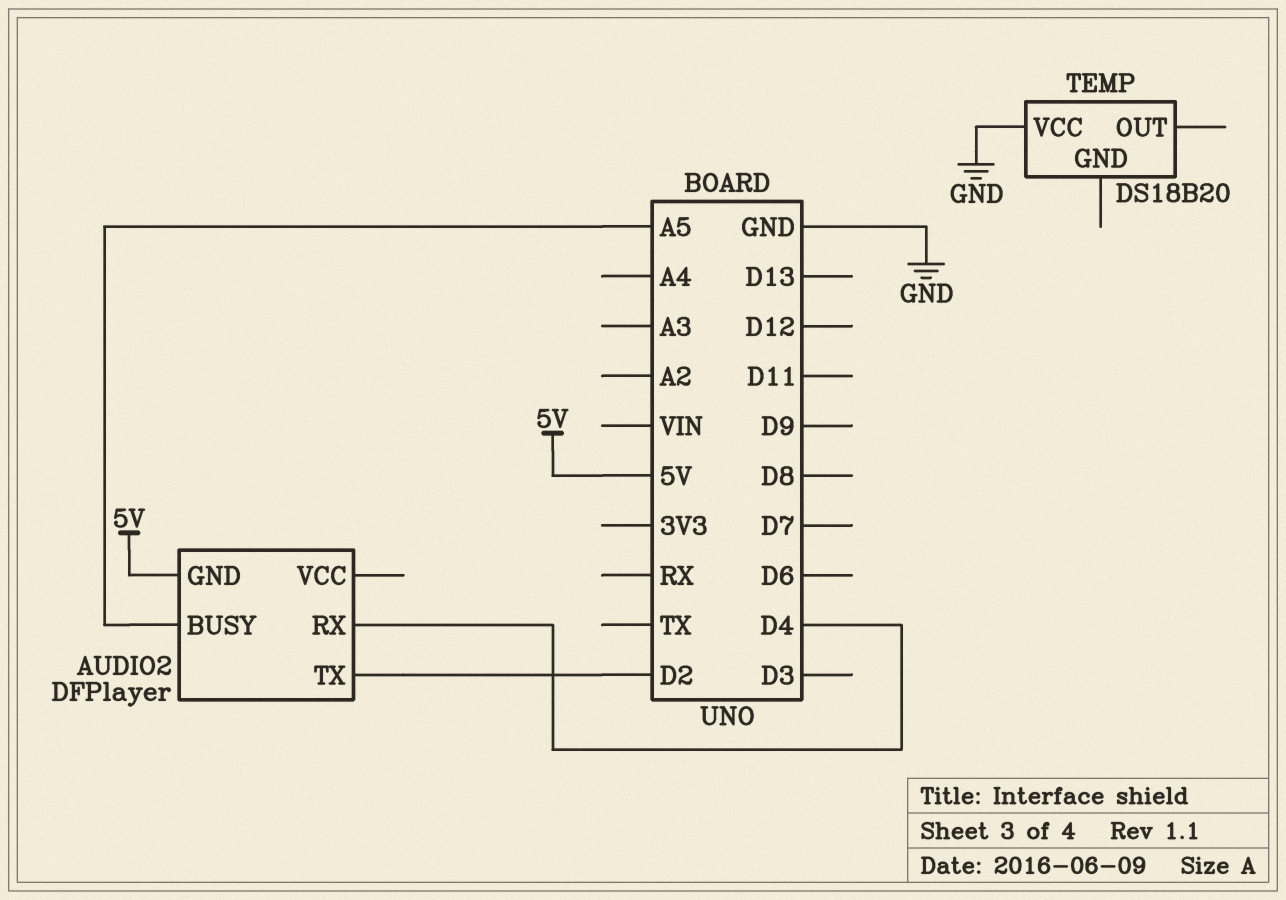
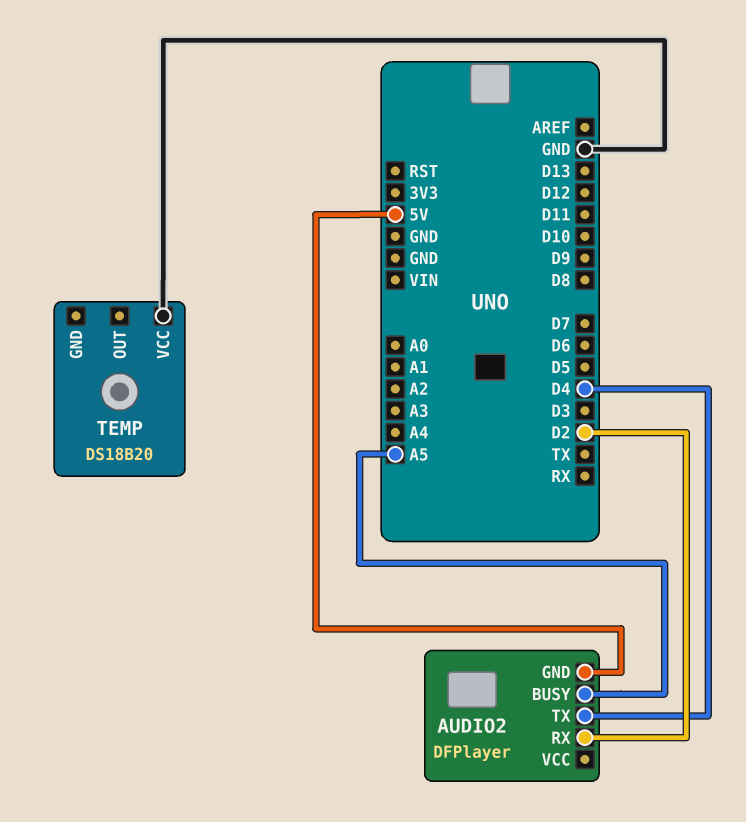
AUDIO2 pin RX: D4 -> D2
AUDIO2 pin TX: D2 -> D4

